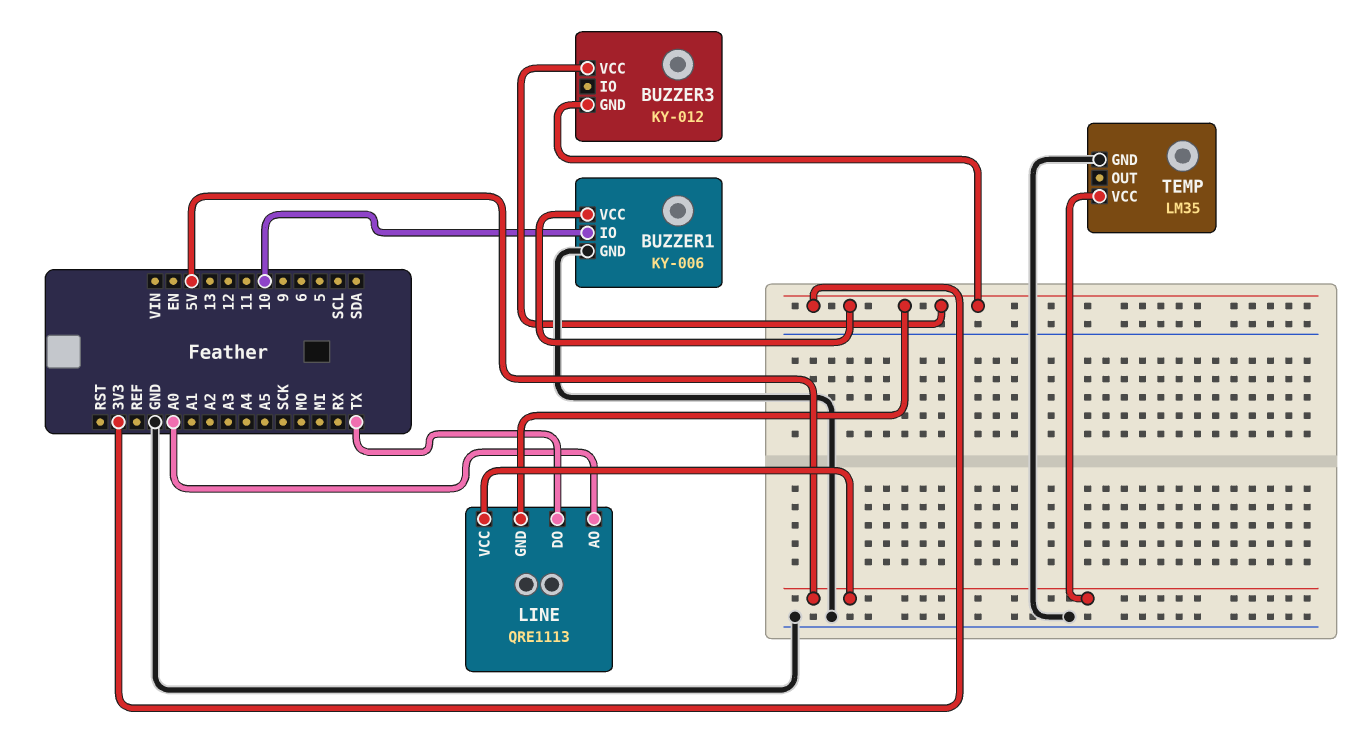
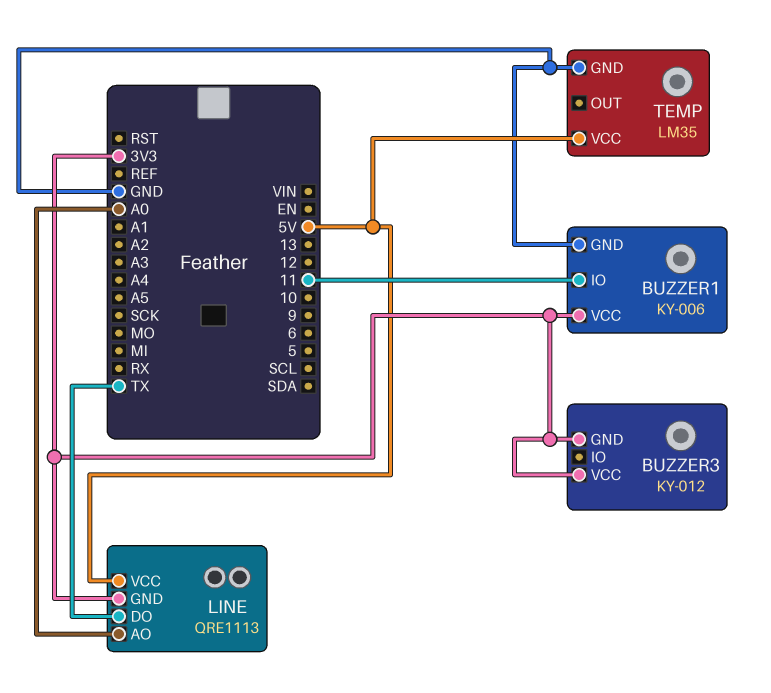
BUZZER1 pin IO: 10 -> 11

